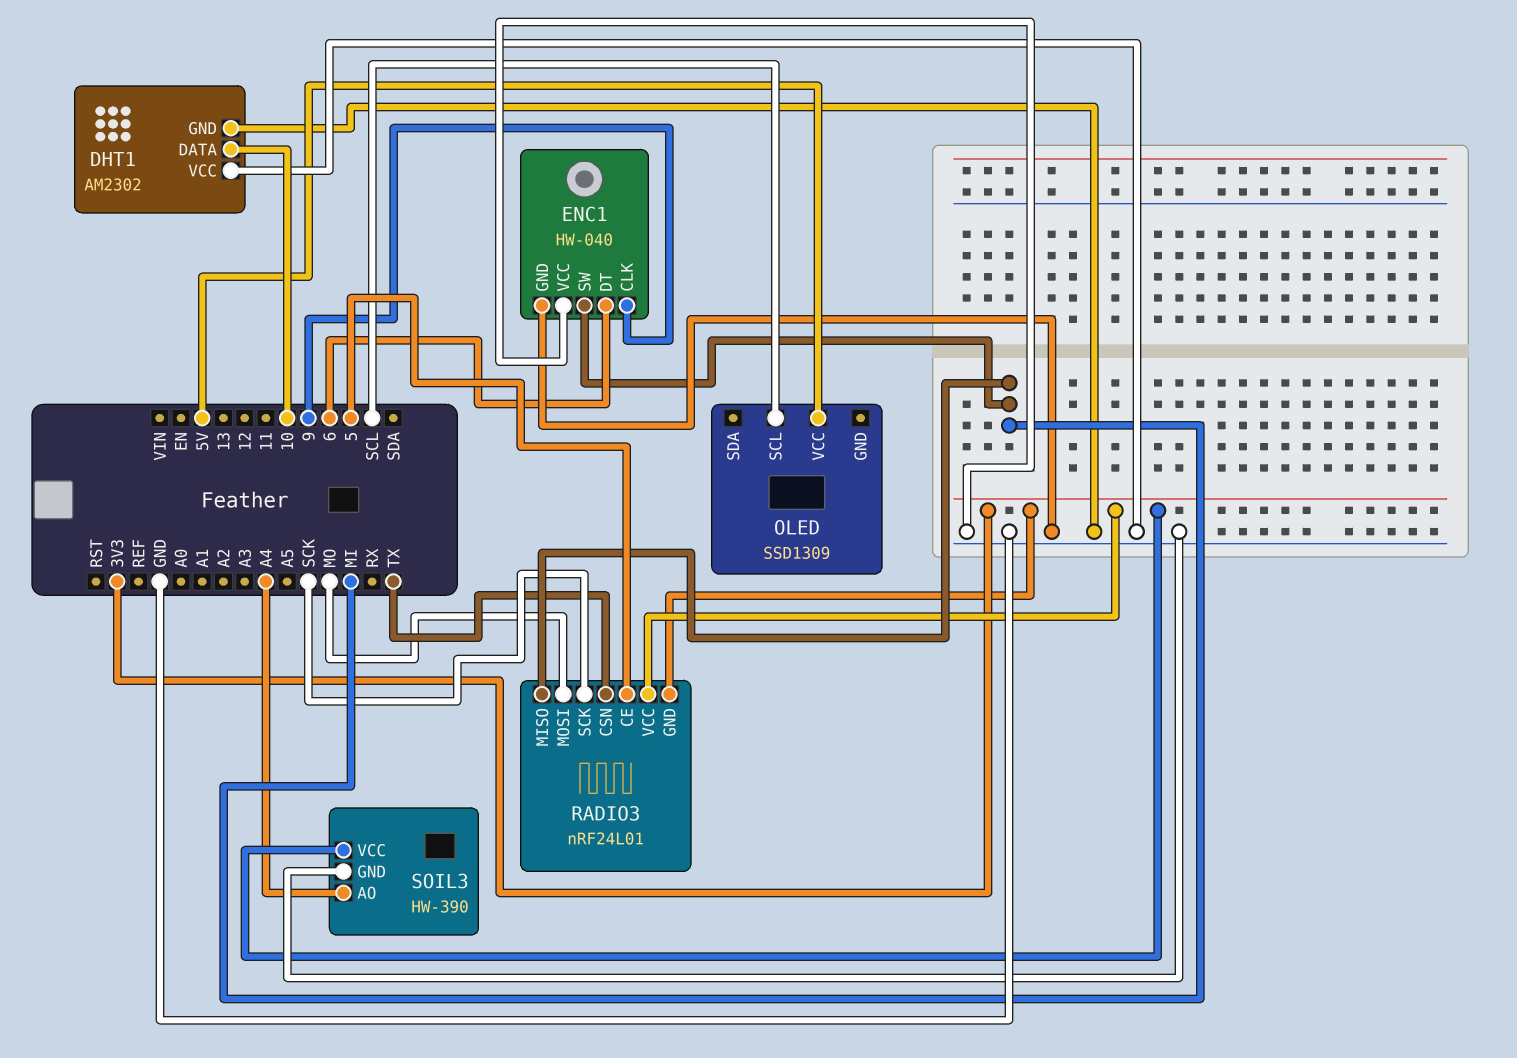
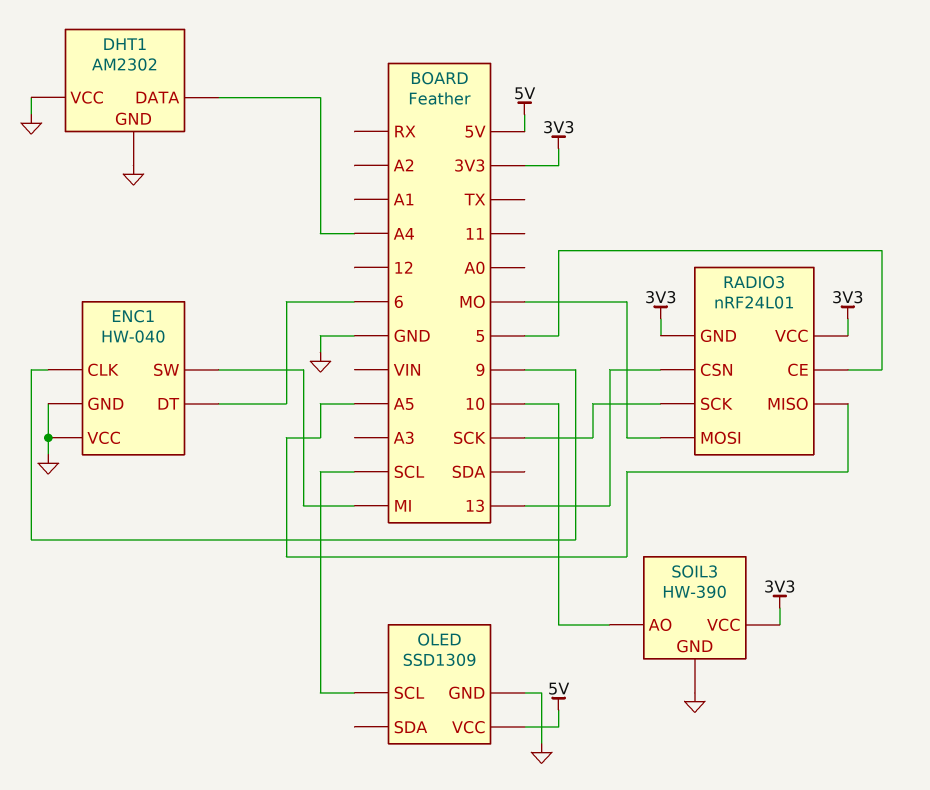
DHT1 pin DATA: 10 -> A4
OLED pin GND: none -> GND
RADIO3 pin CSN: TX -> 13
RADIO3 pin MISO: MI -> A5
SOIL3 pin AO: A4 -> 10

